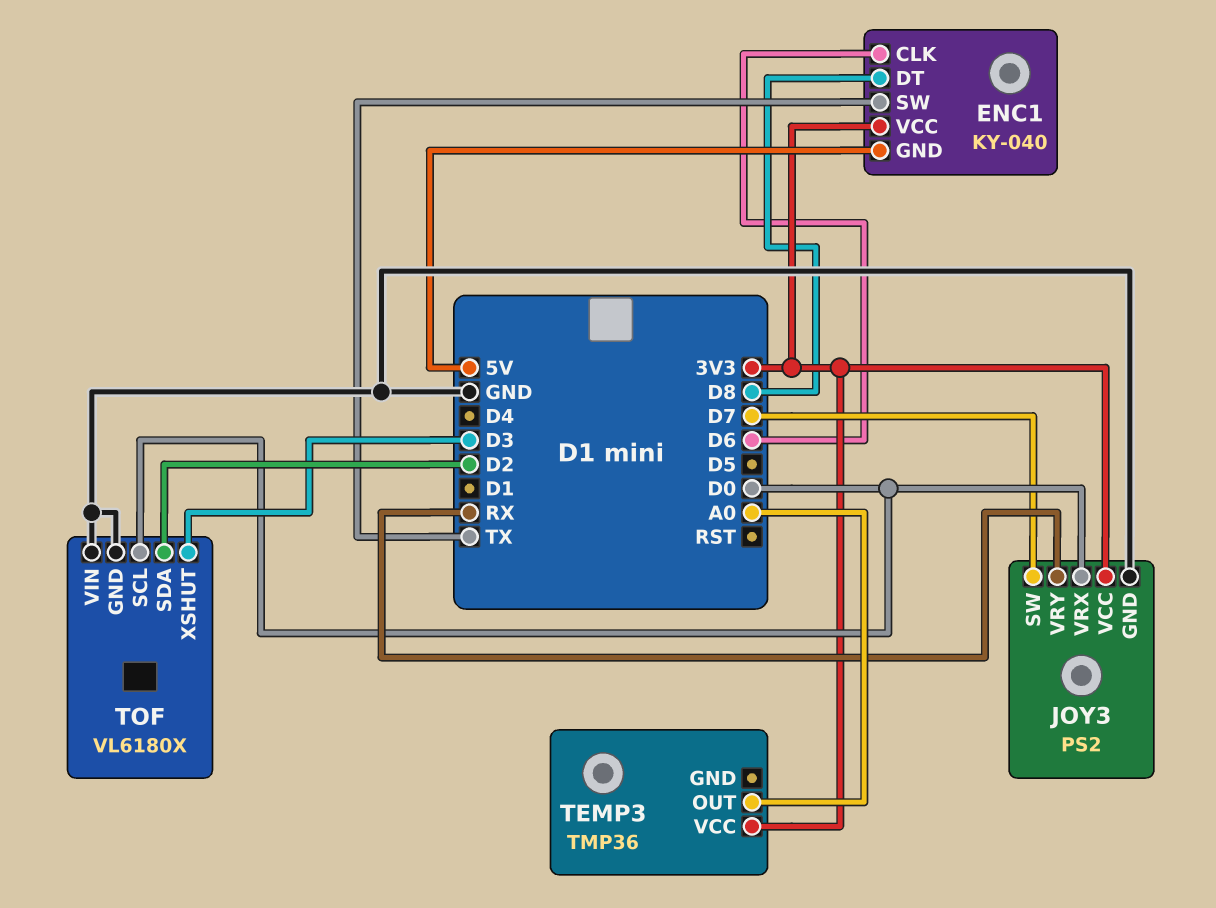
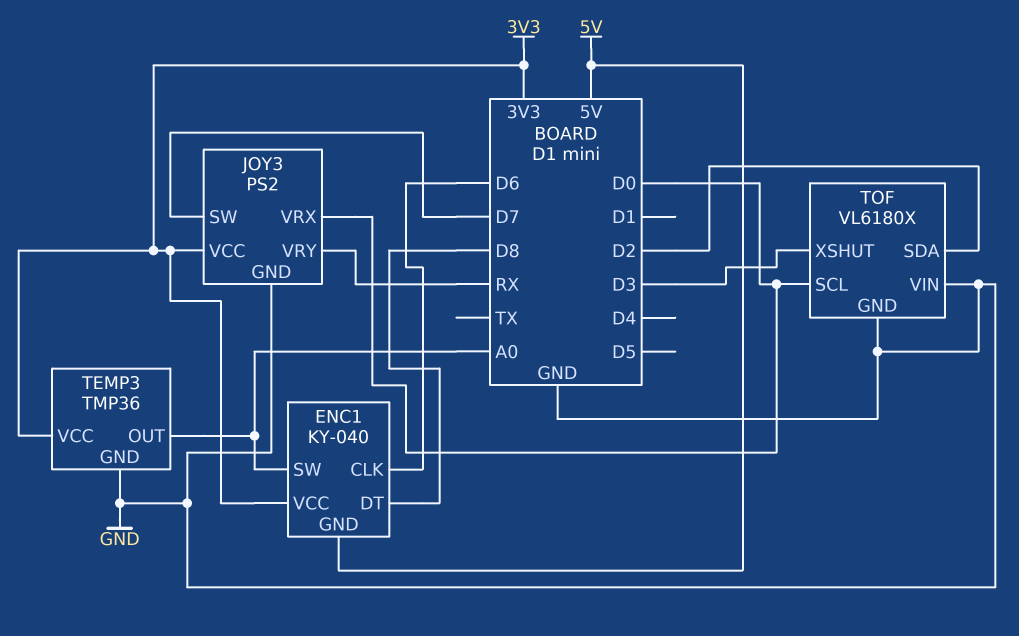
ENC1 pin SW: TX -> A0
TEMP3 pin GND: none -> GND

